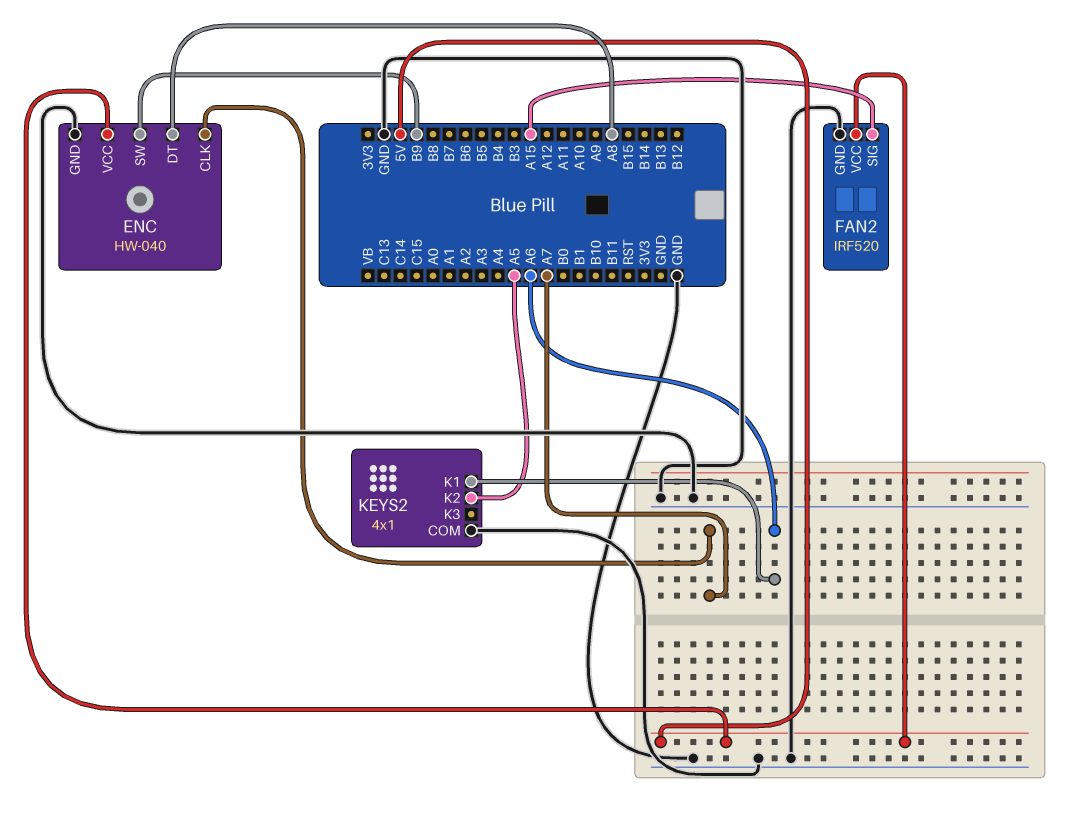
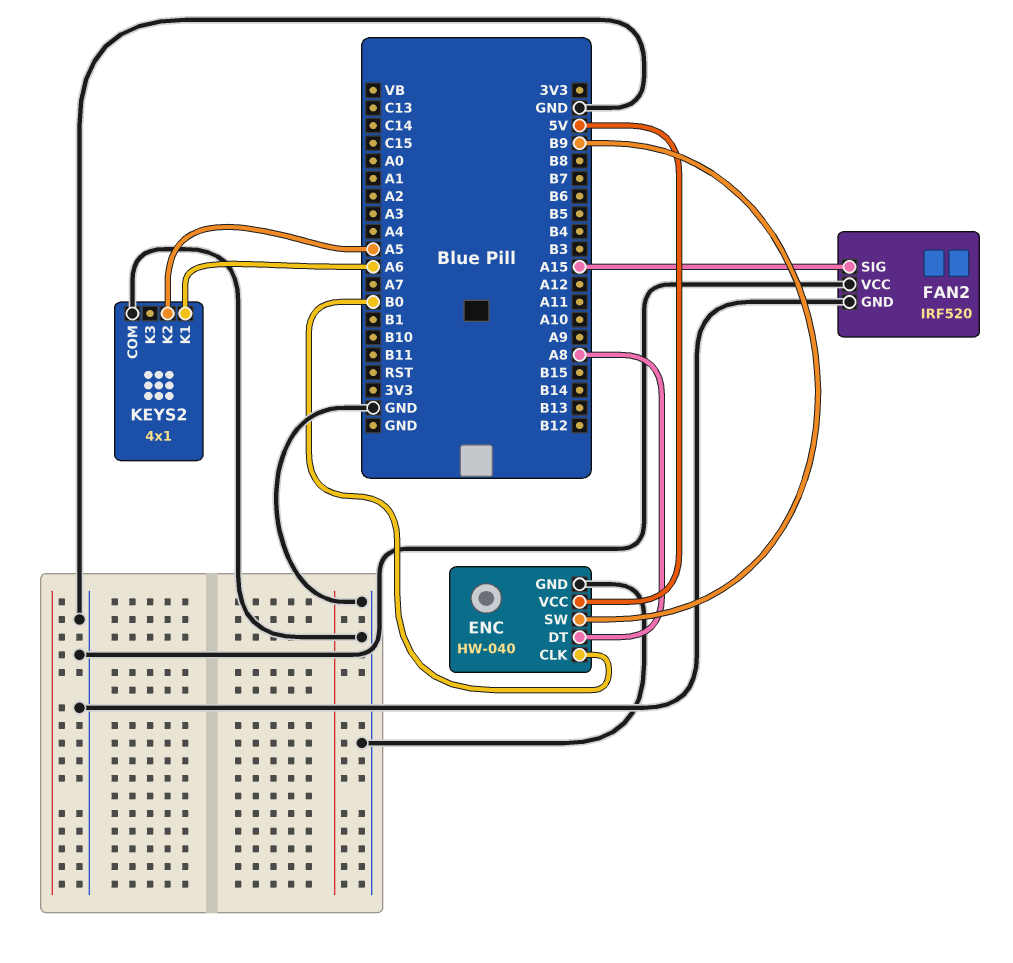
ENC pin CLK: A7 -> B0
FAN2 pin VCC: 5V -> GND

